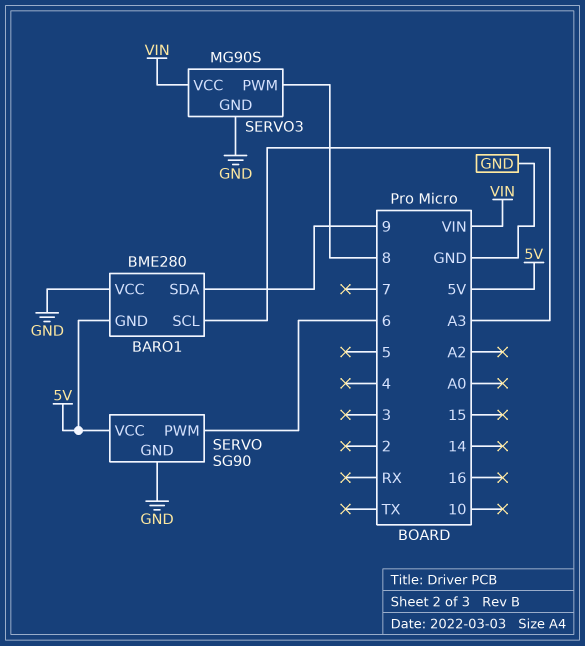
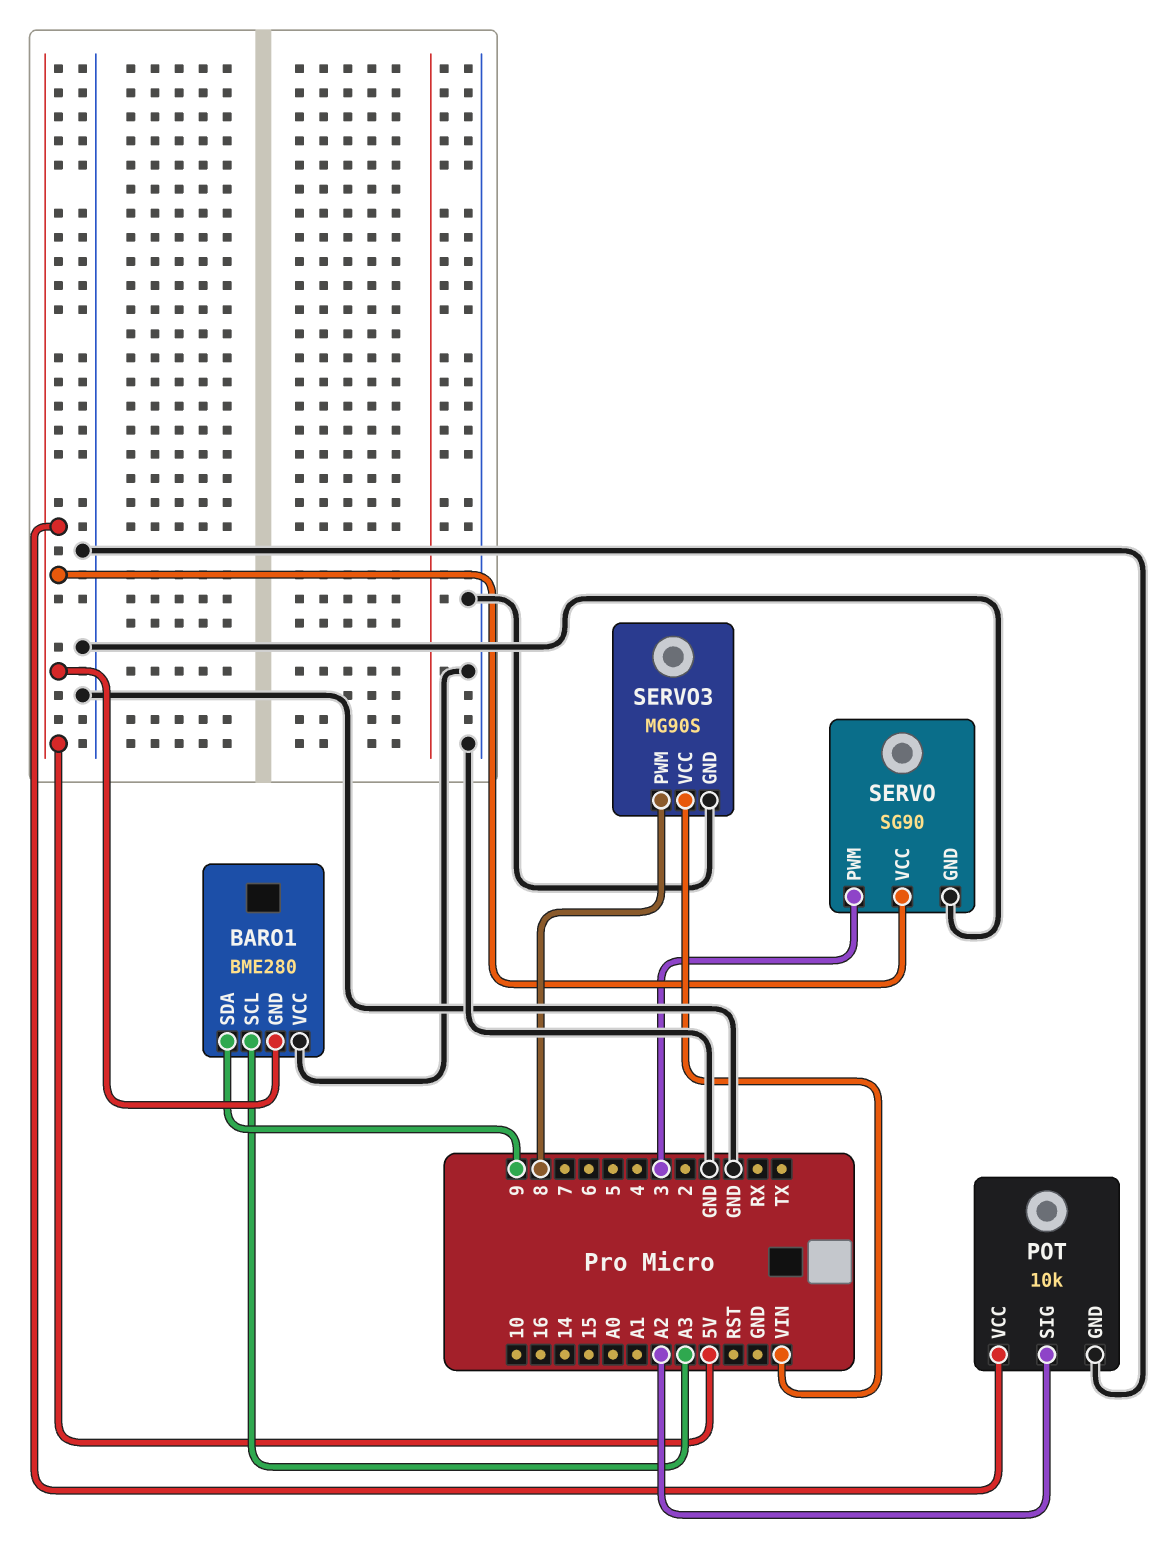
POT: none -> 10k
POT pin GND: none -> GND
POT pin SIG: none -> A2
POT pin VCC: none -> 5V
SERVO pin PWM: 6 -> 3

